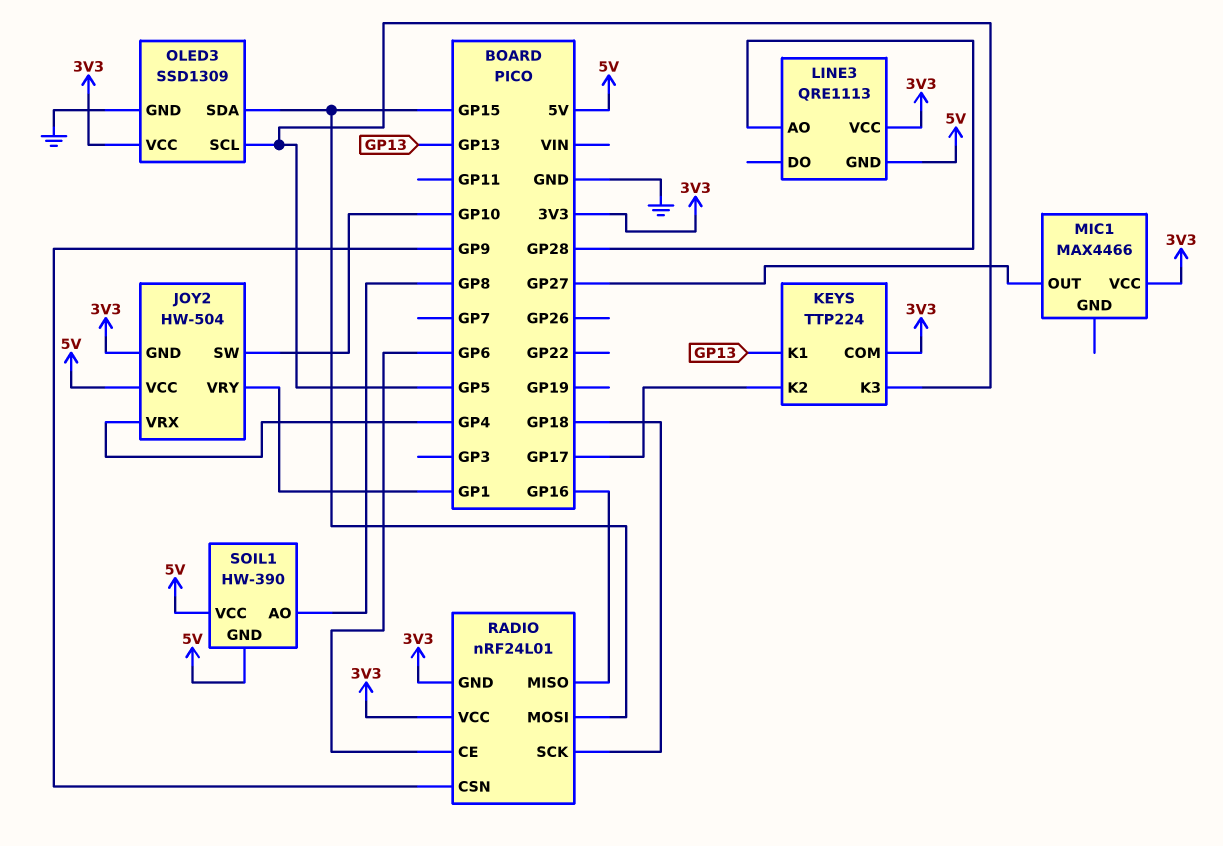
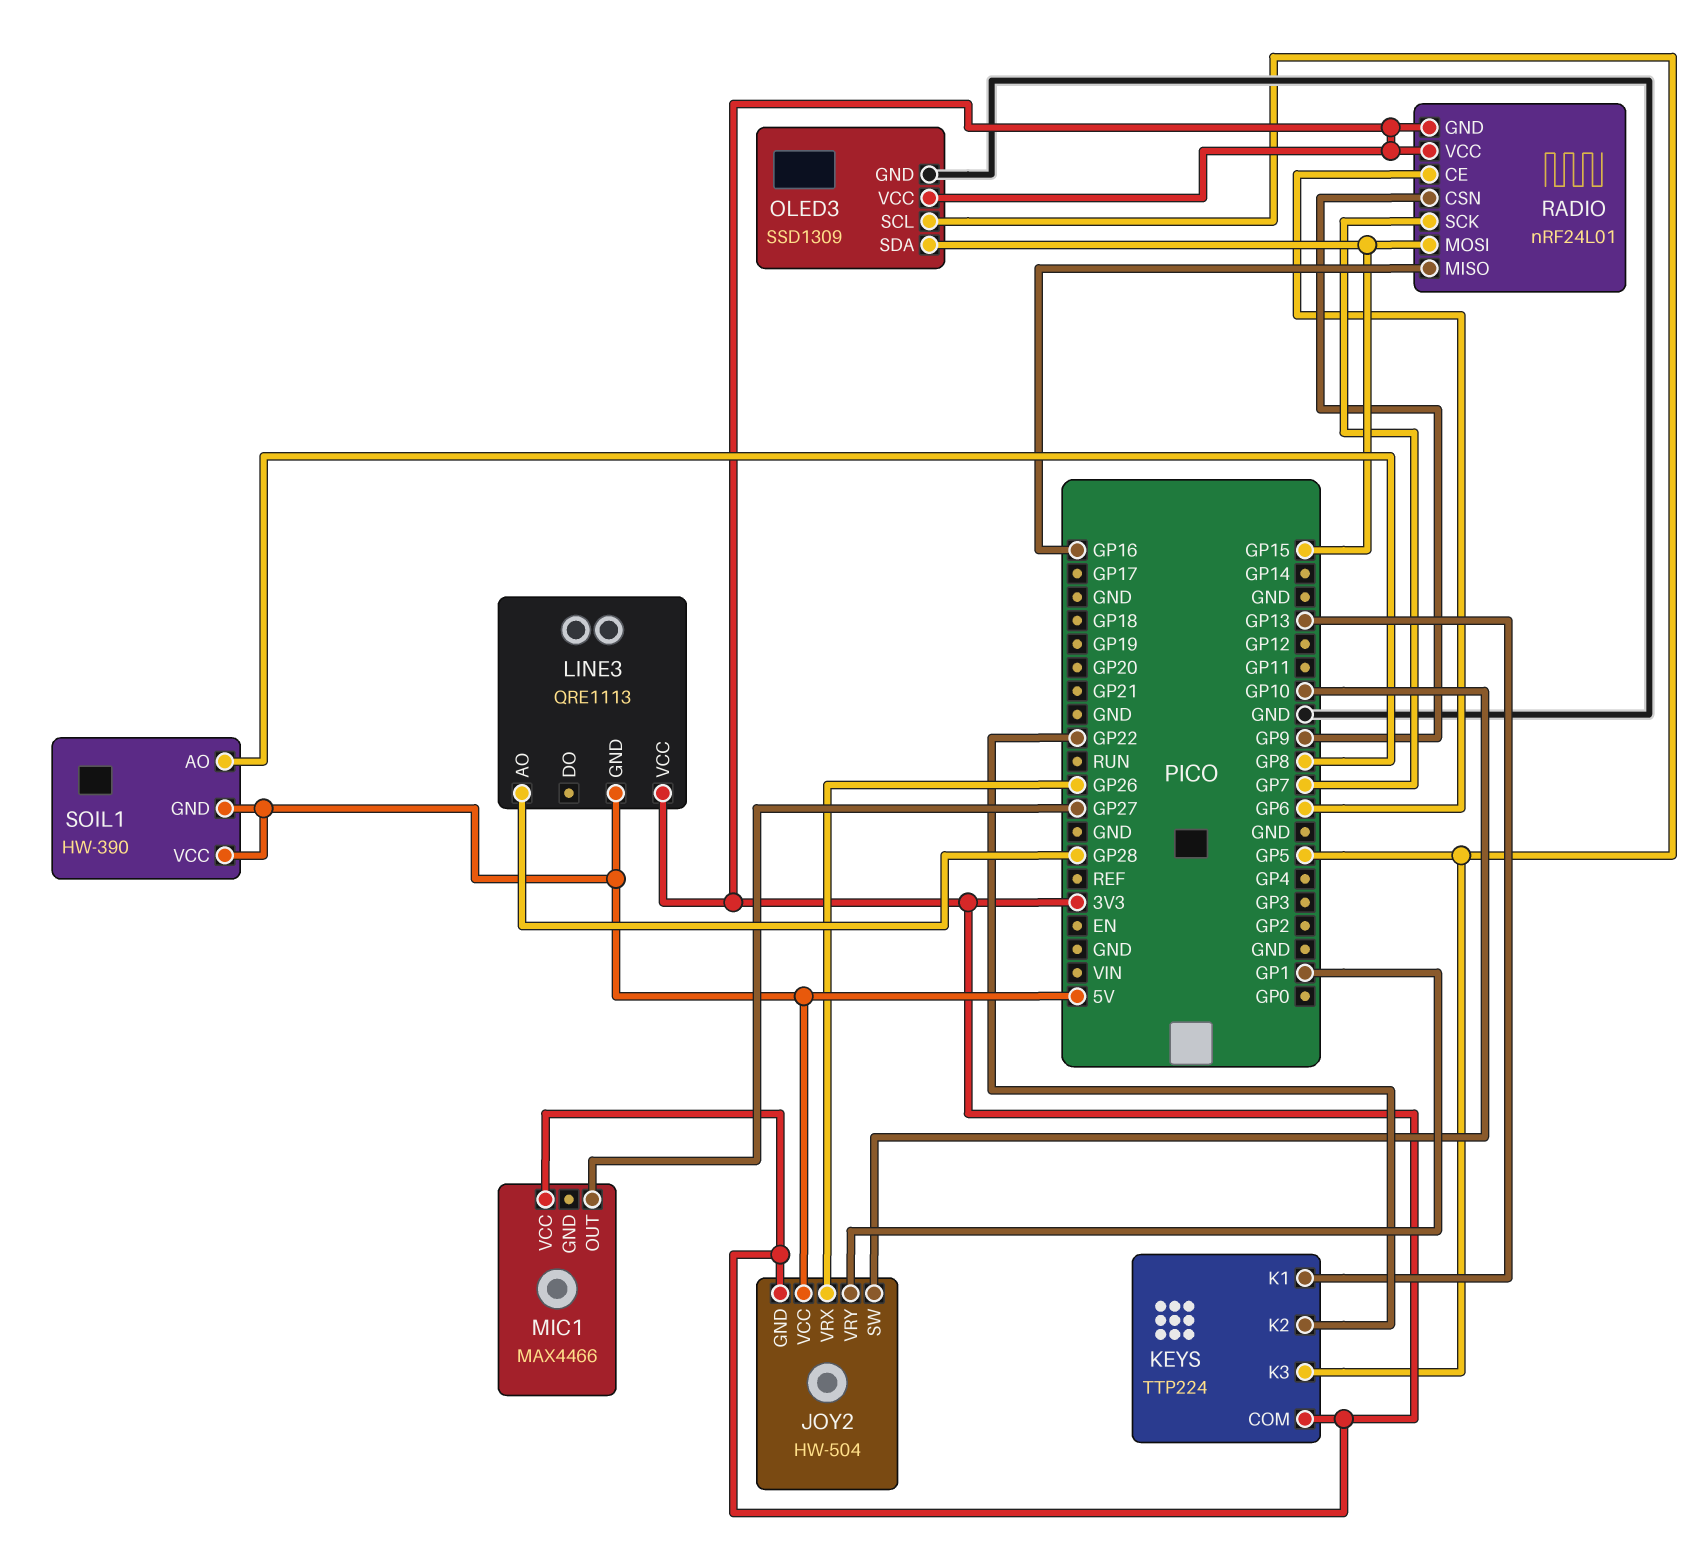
JOY2 pin VRX: GP4 -> GP26
KEYS pin K2: GP17 -> GP22
RADIO pin SCK: GP18 -> GP7

